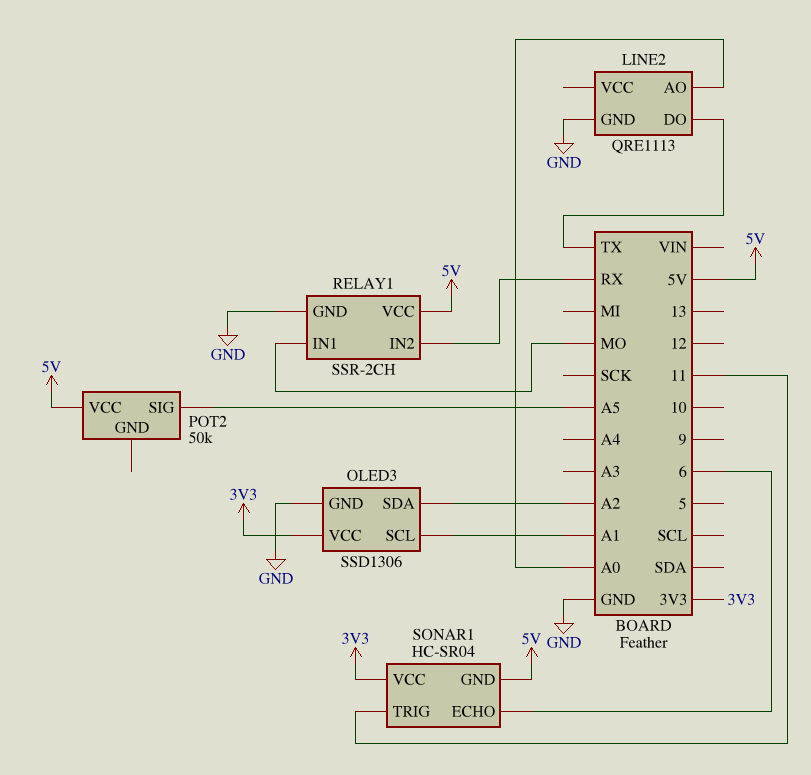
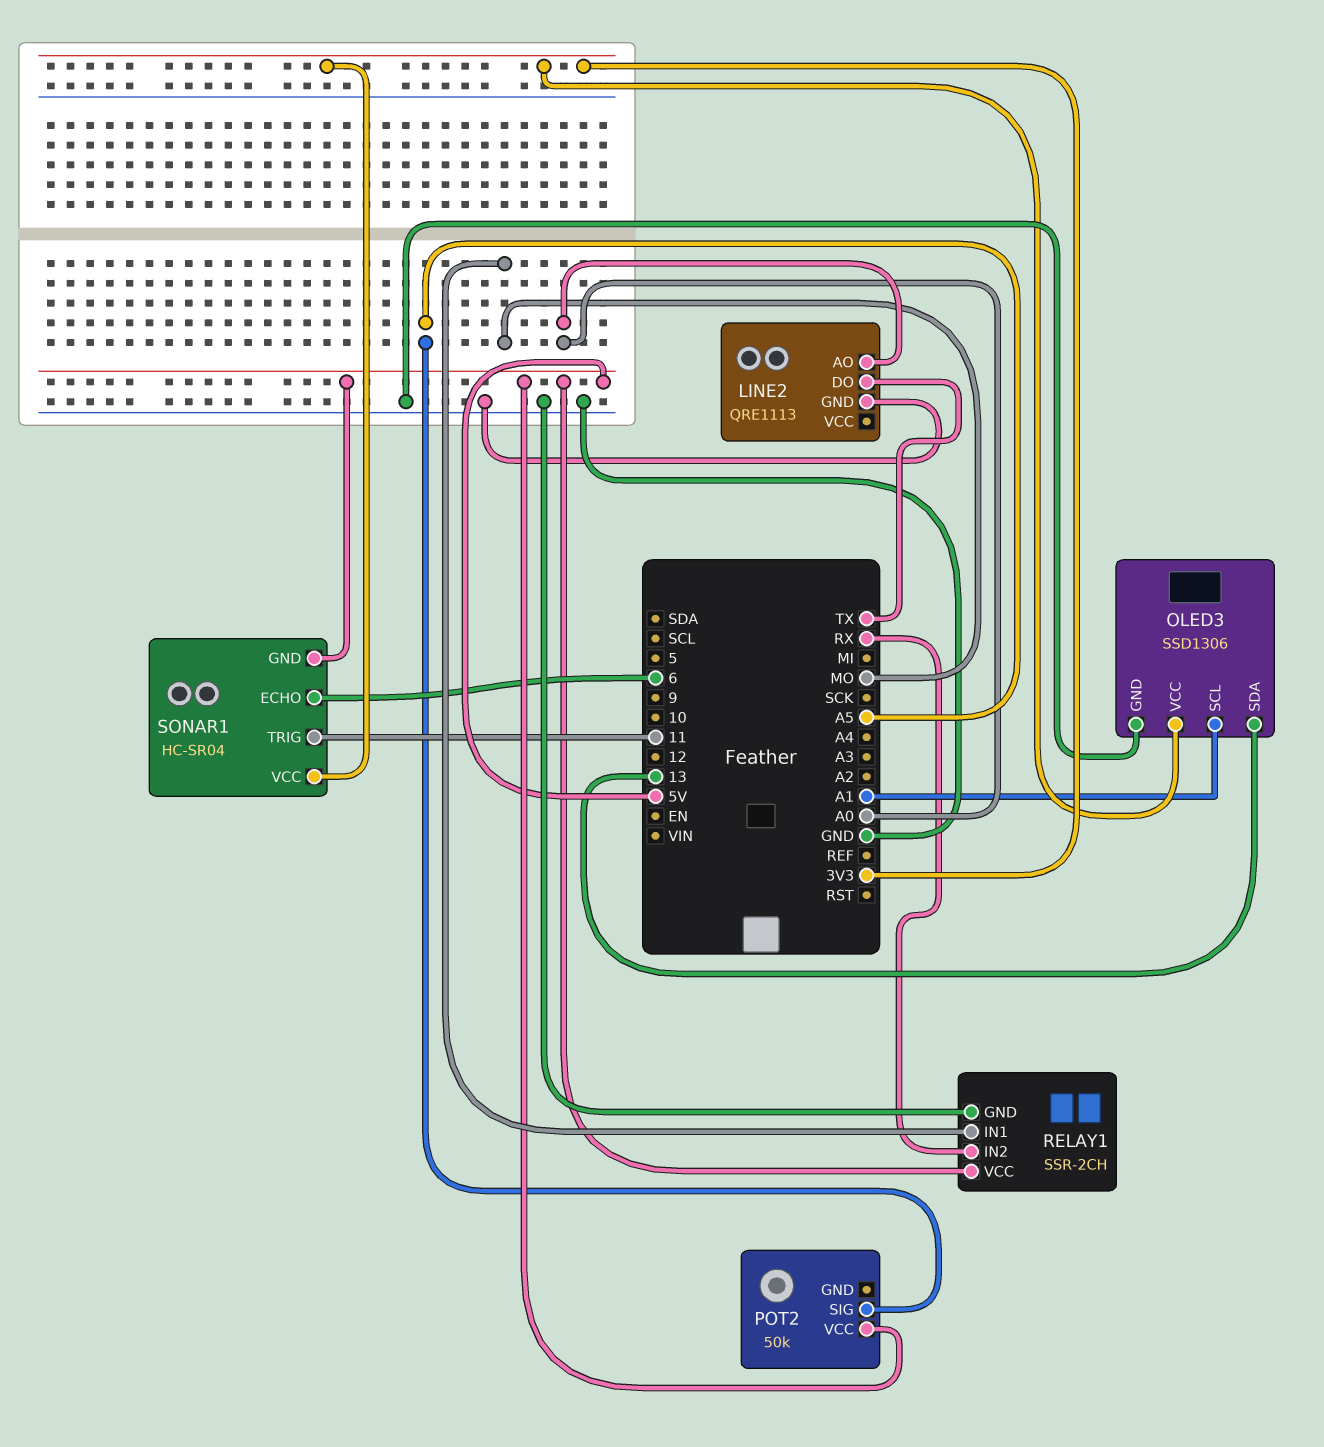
OLED3 pin SDA: A2 -> 13

